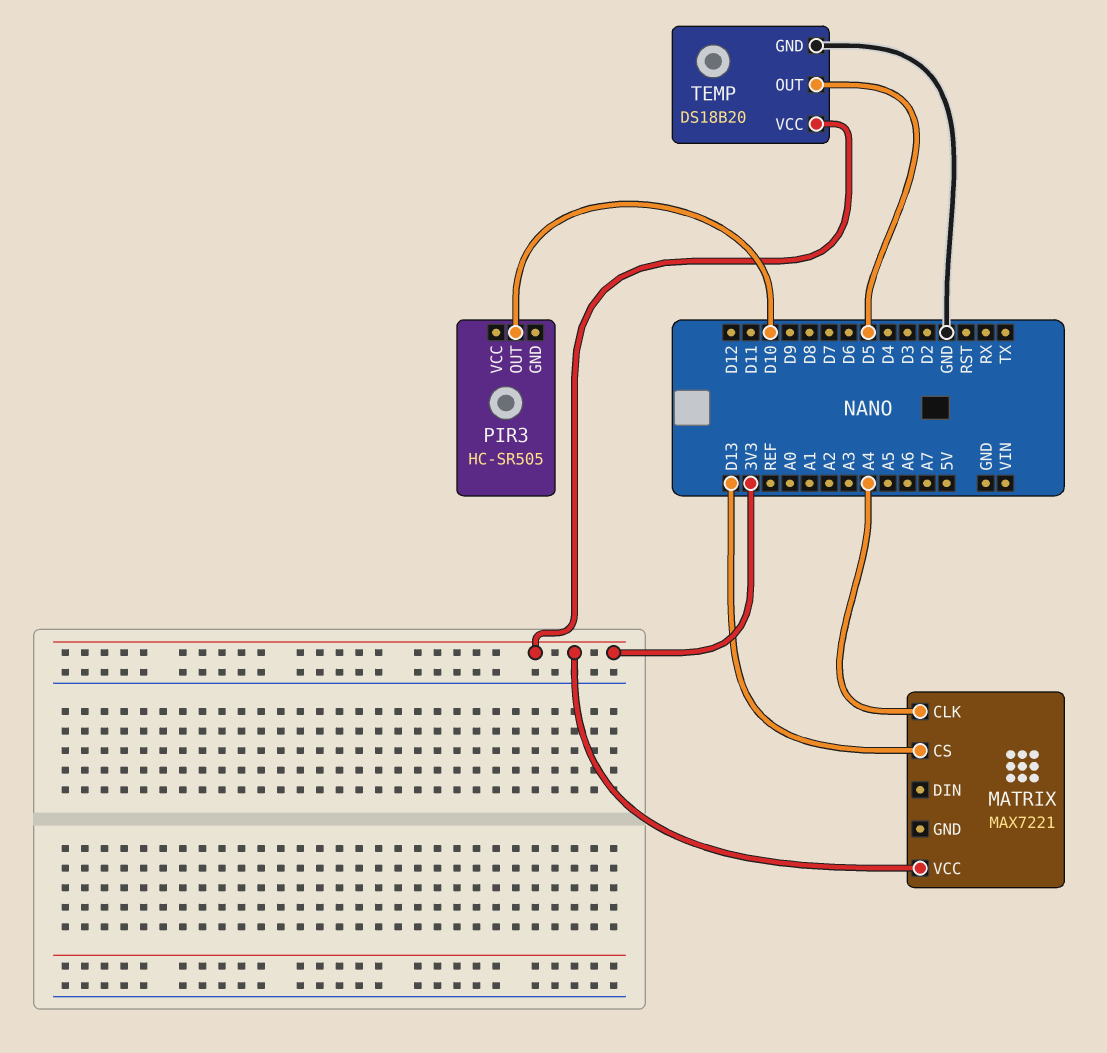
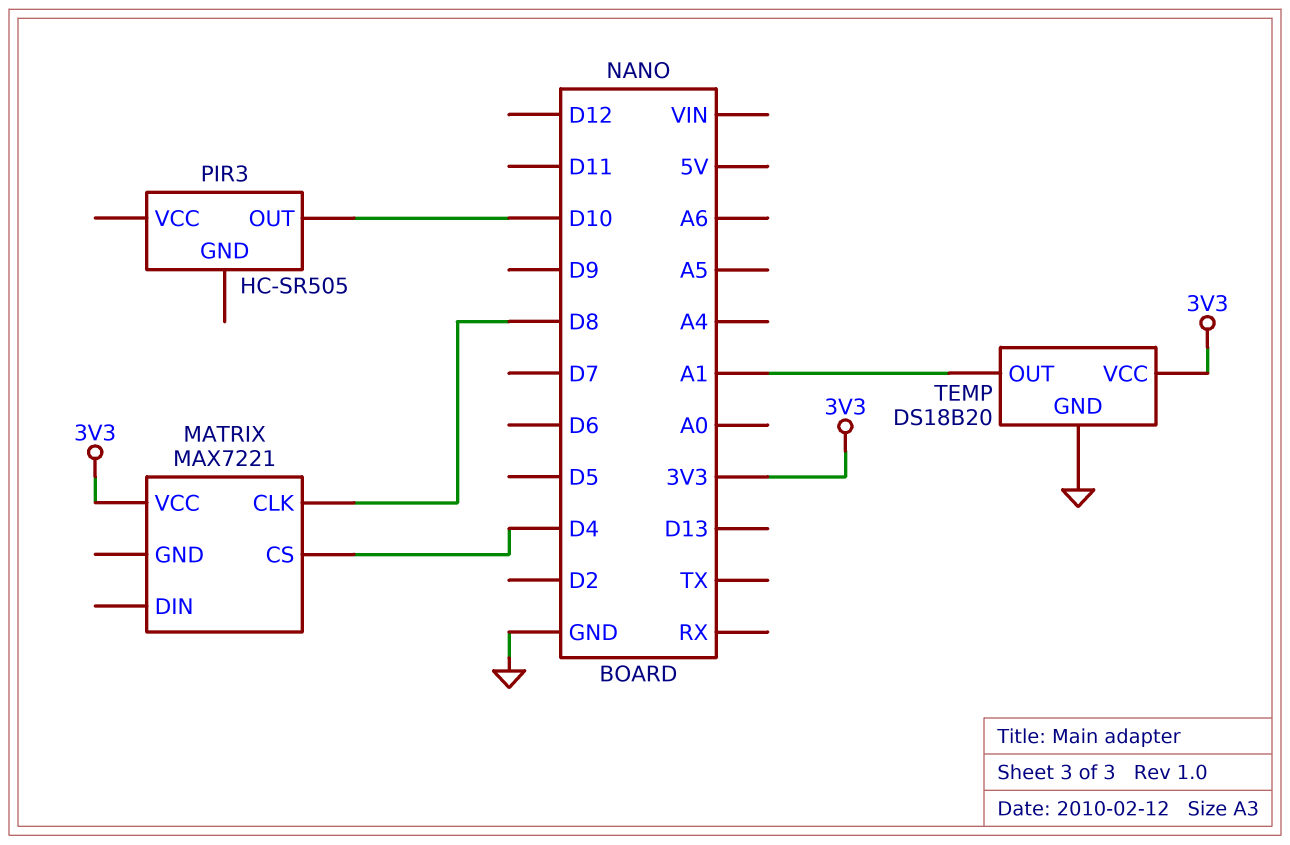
MATRIX pin CLK: A4 -> D8
MATRIX pin CS: D13 -> D4
TEMP pin OUT: D5 -> A1

